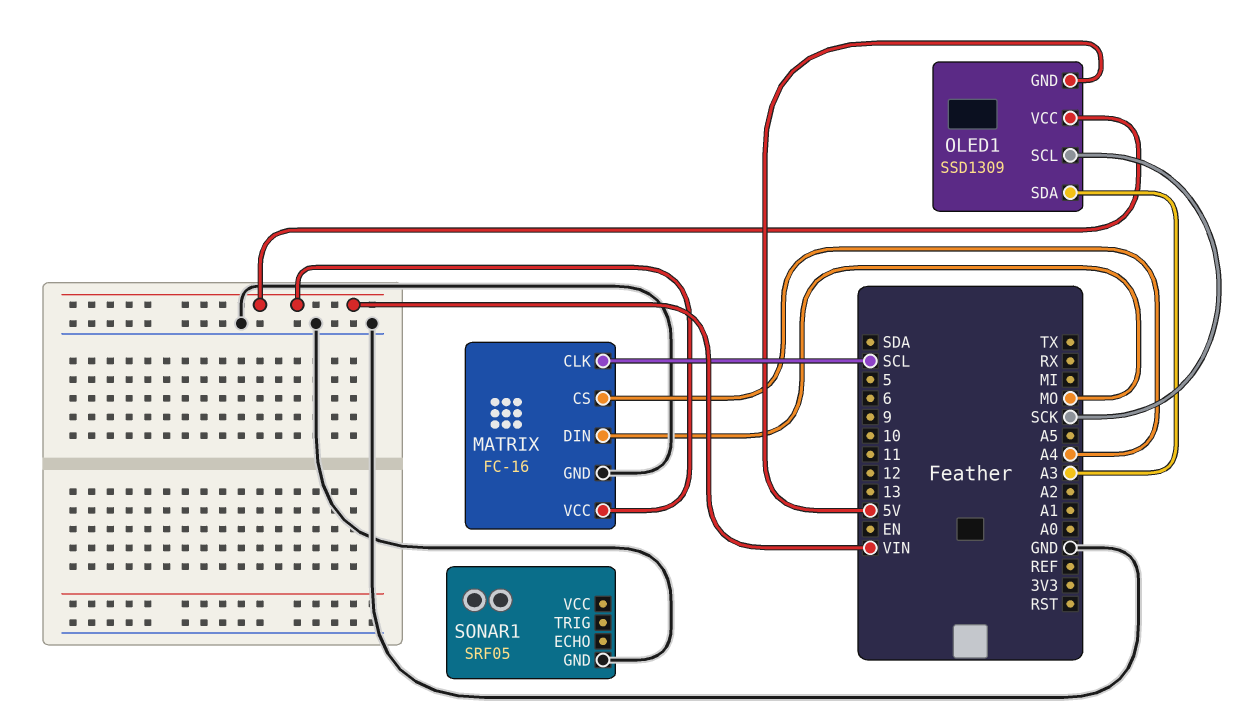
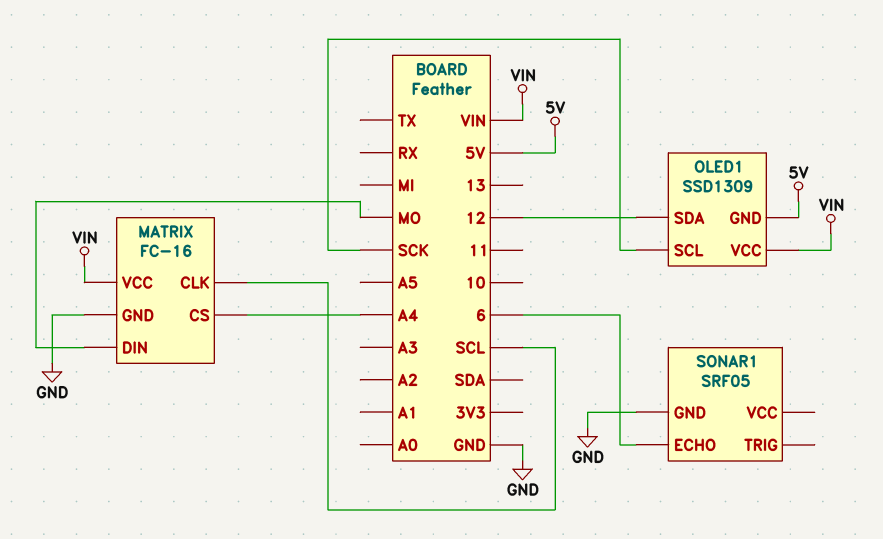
OLED1 pin SDA: A3 -> 12
SONAR1 pin ECHO: none -> 6

